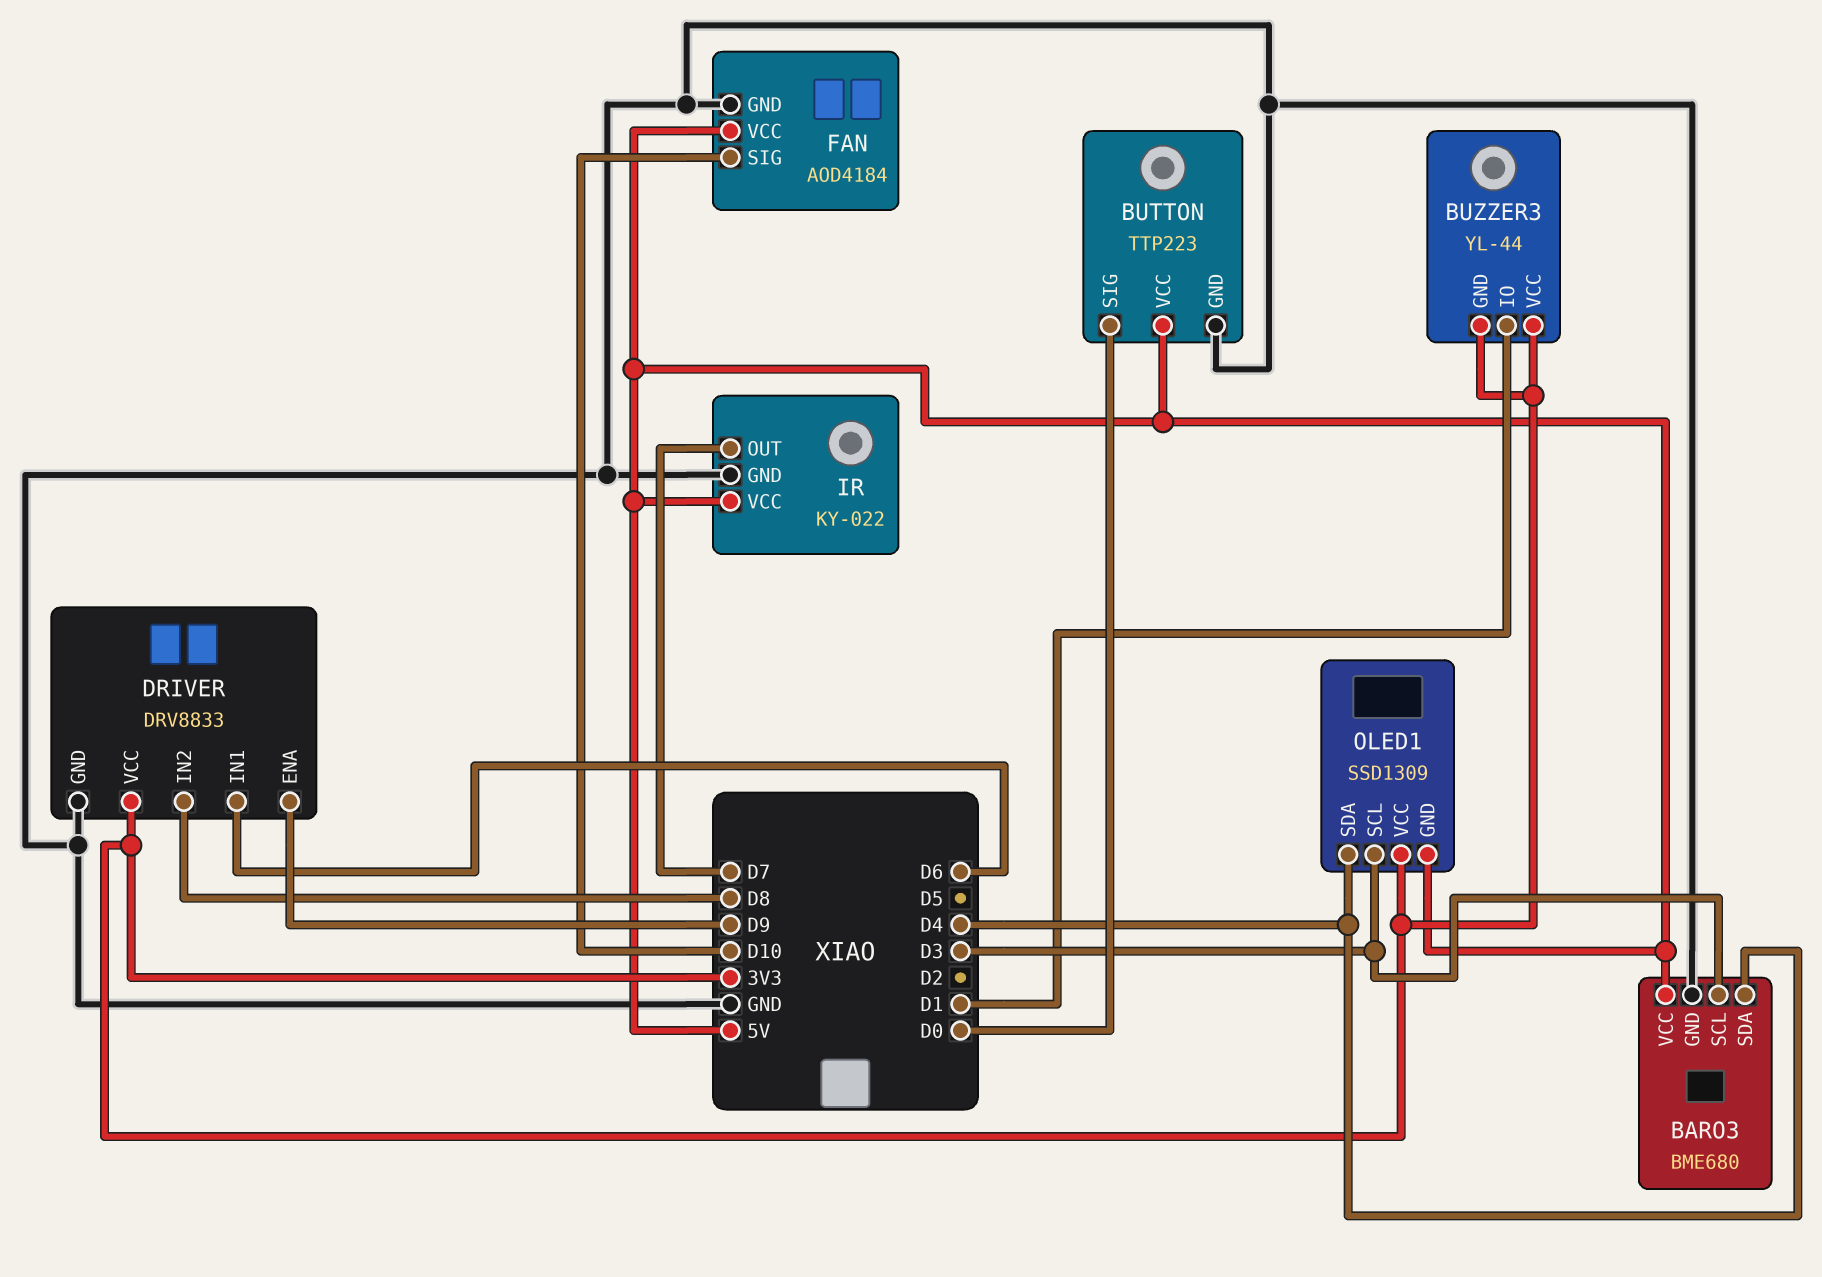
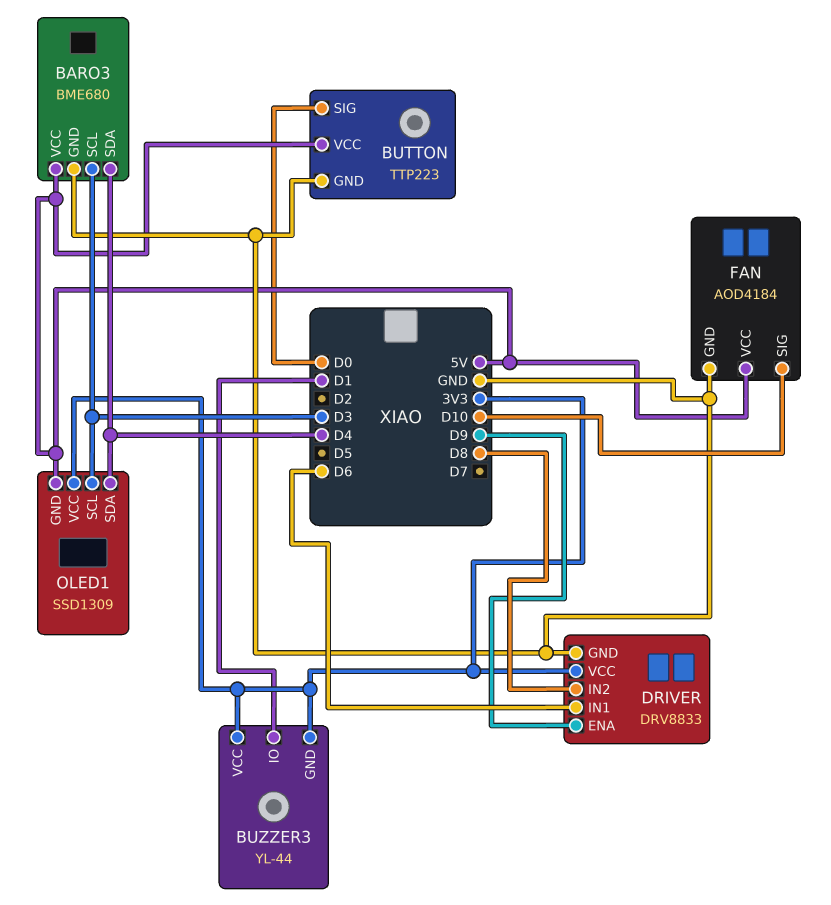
IR: KY-022 -> none
IR pin GND: GND -> none
IR pin OUT: D7 -> none
IR pin VCC: 5V -> none

